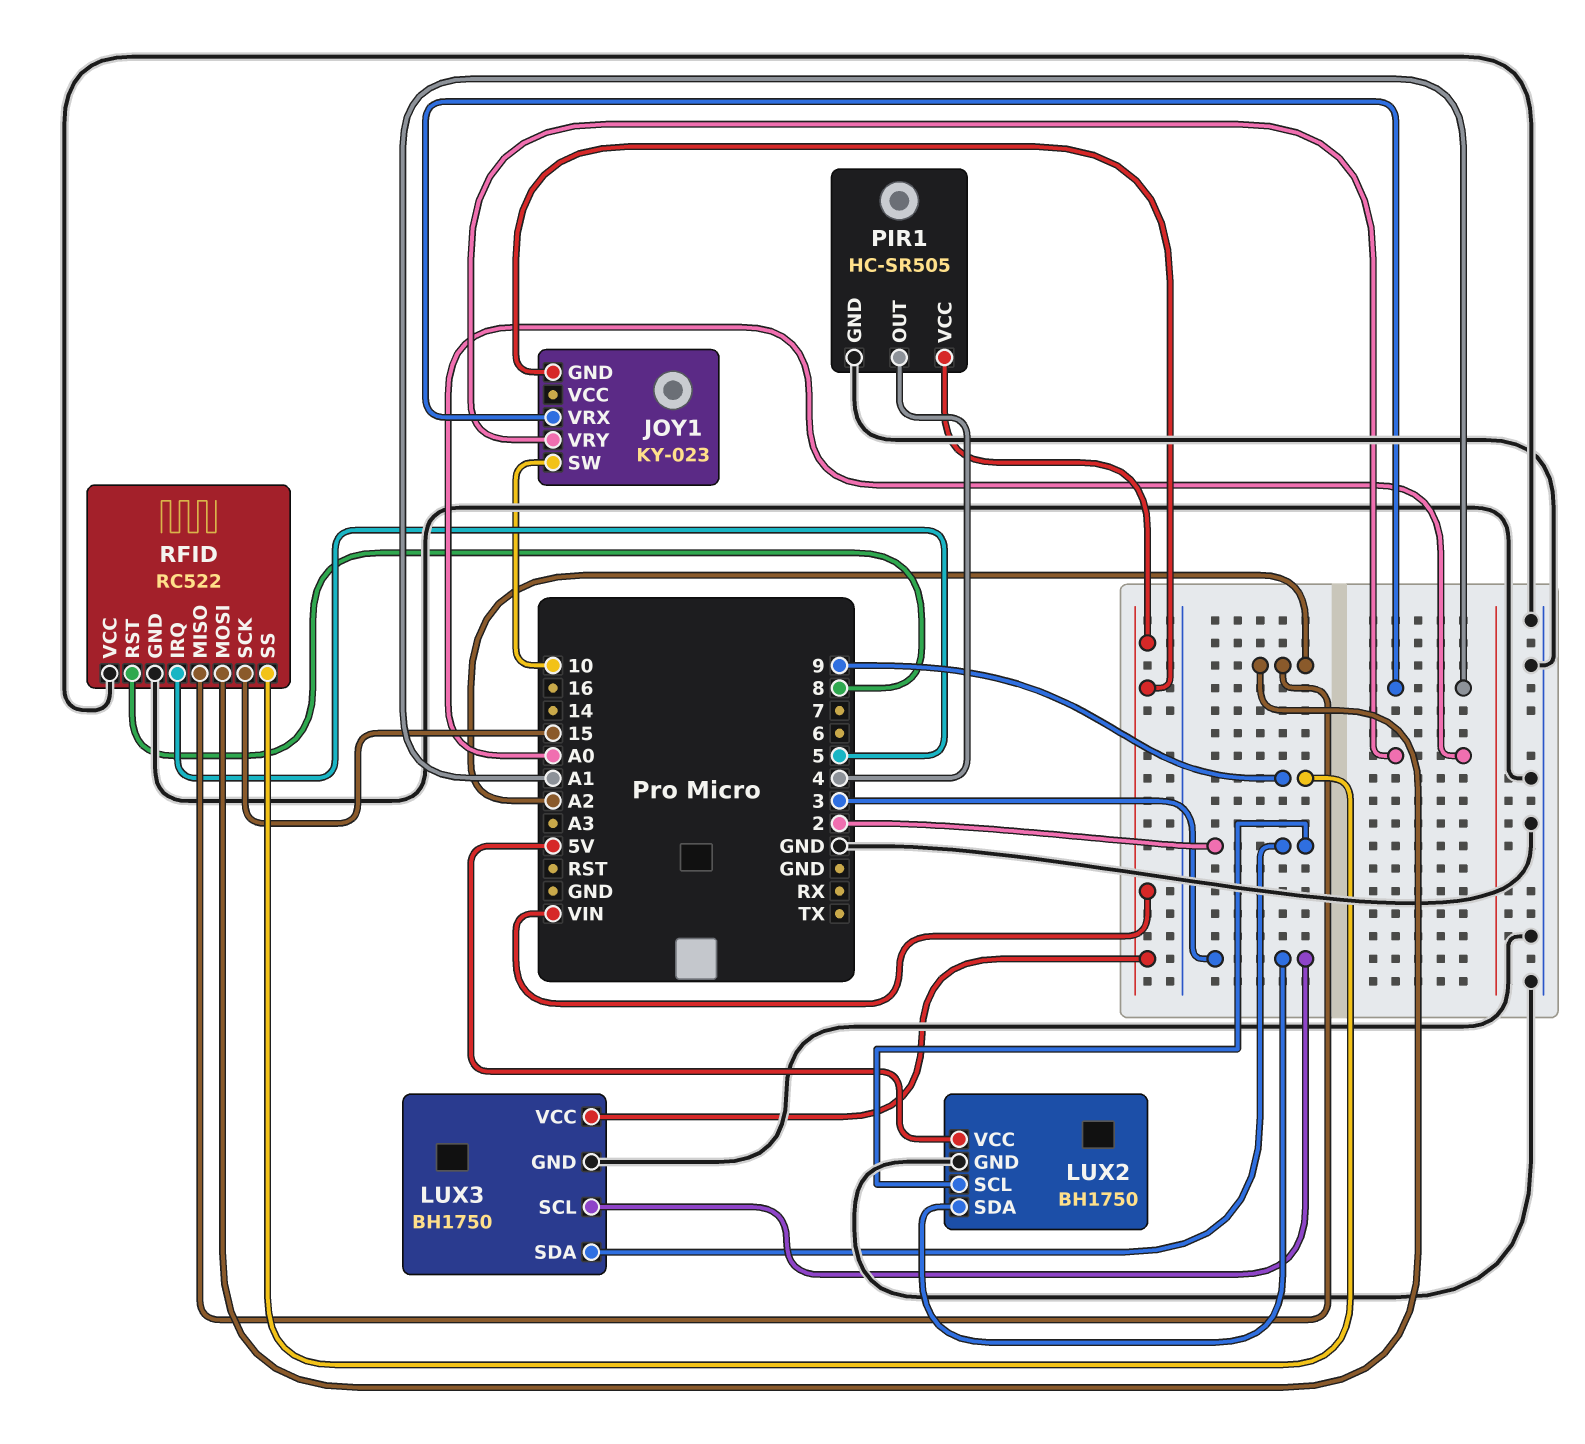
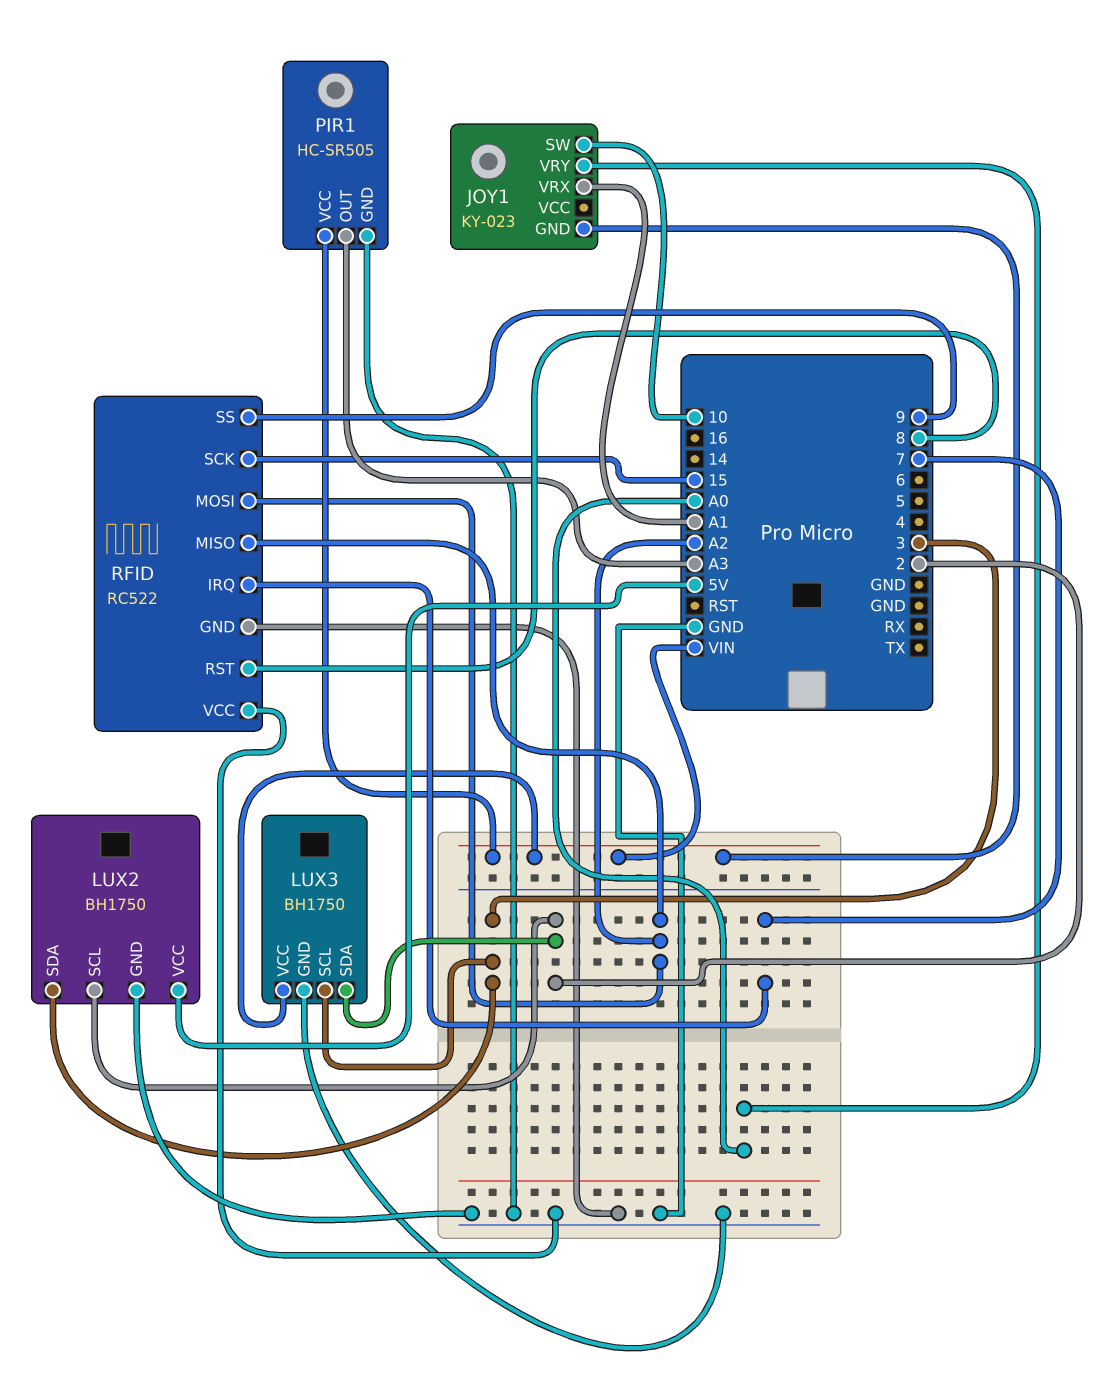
PIR1 pin OUT: 4 -> A3
RFID pin IRQ: 5 -> 7

